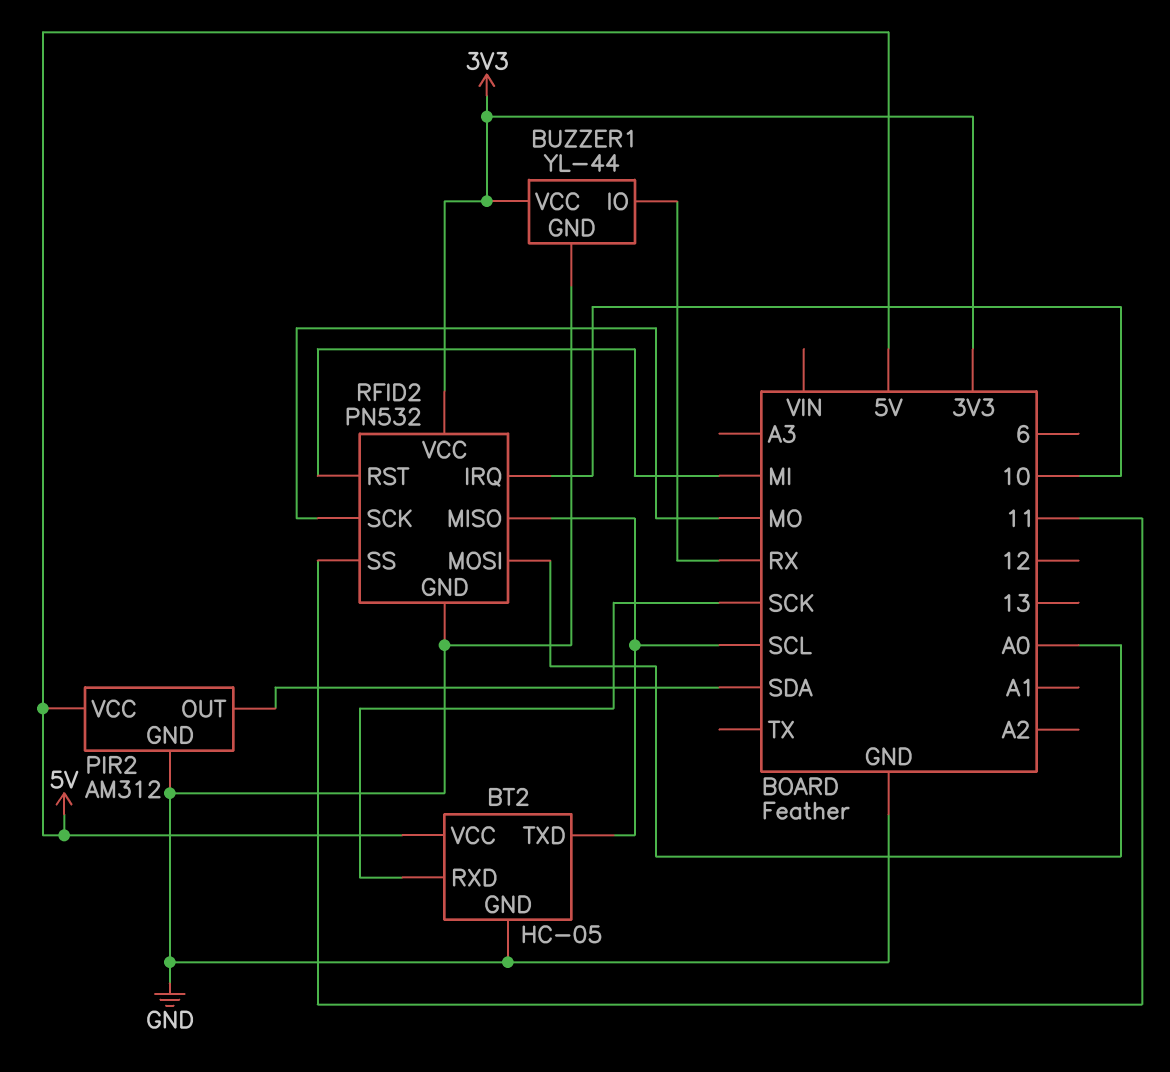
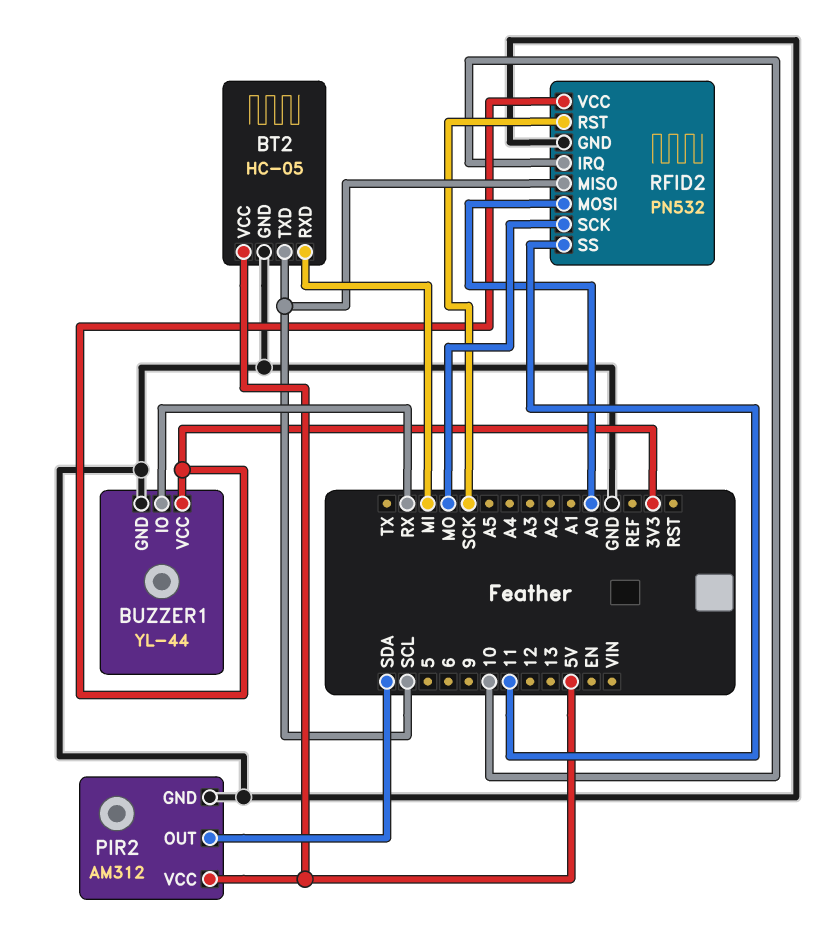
BT2 pin RXD: SCK -> MI
RFID2 pin RST: MI -> SCK

